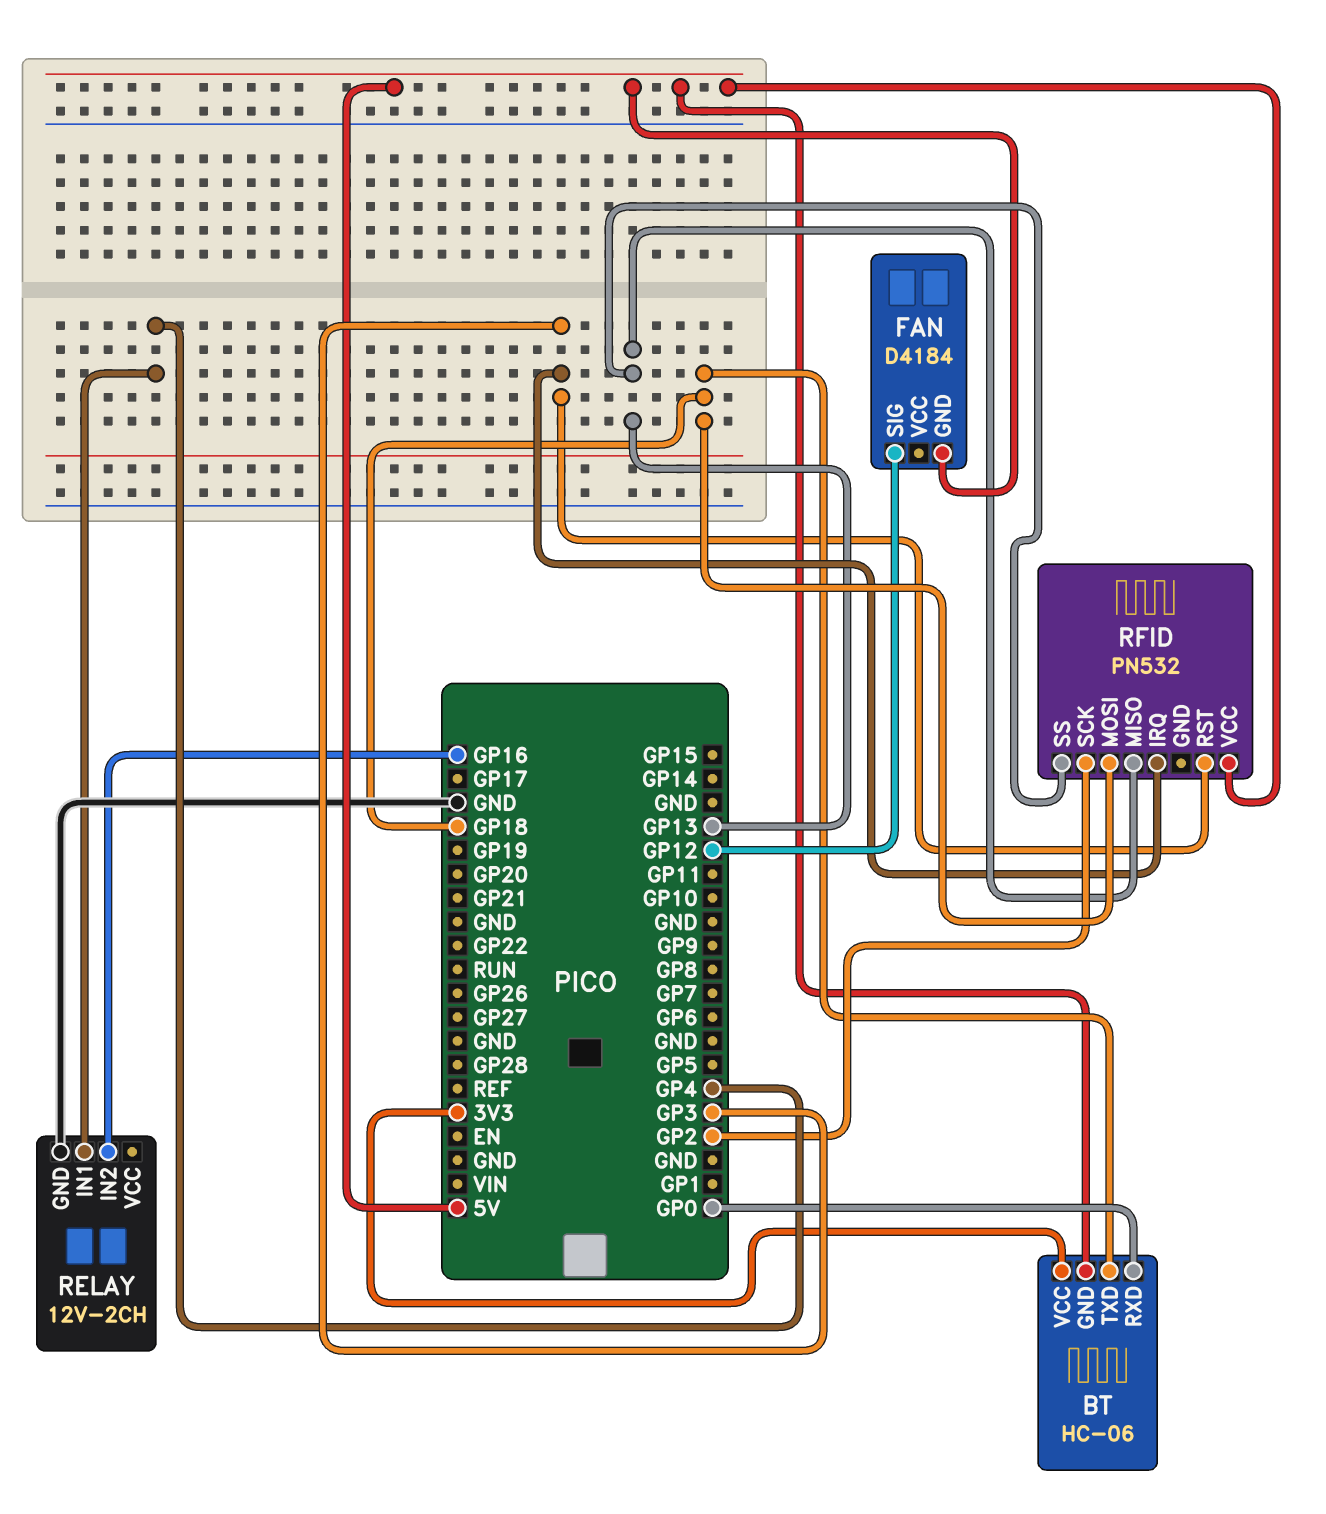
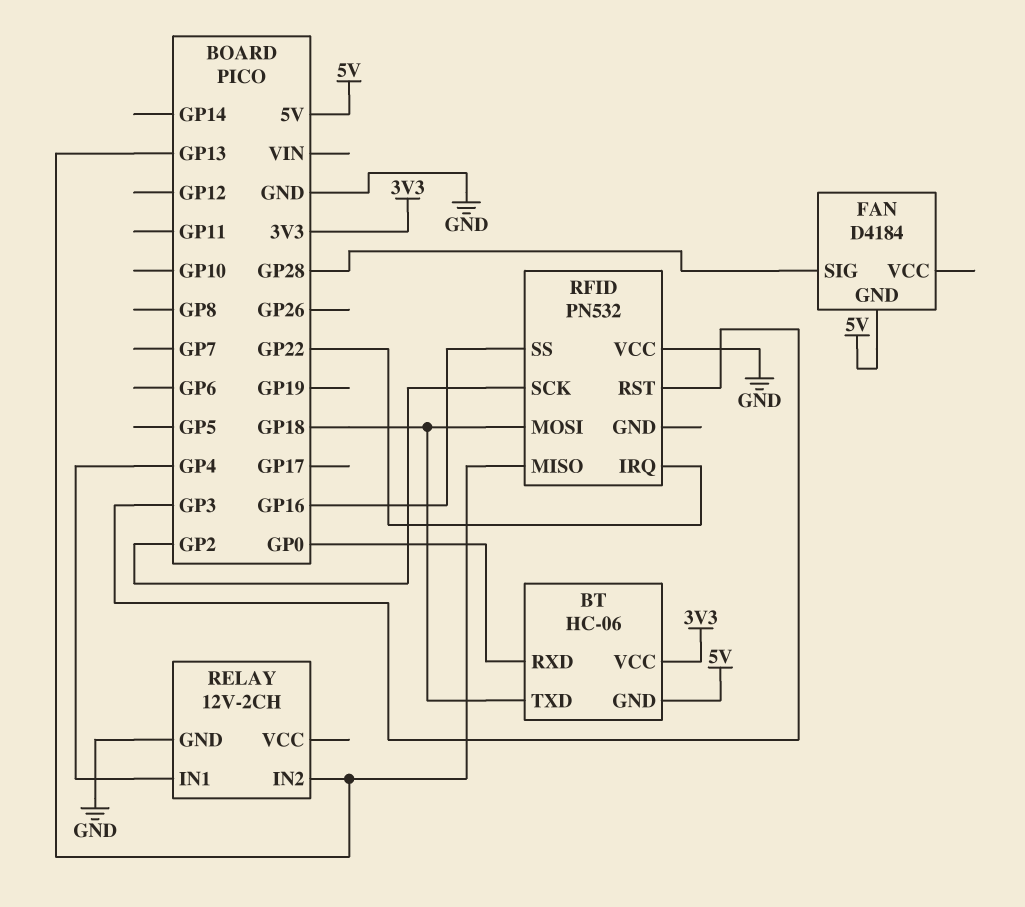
FAN pin SIG: GP12 -> GP28
RELAY pin IN2: GP16 -> GP13
RFID pin IRQ: GP3 -> GP22
RFID pin SS: GP13 -> GP16
RFID pin VCC: 5V -> GND

